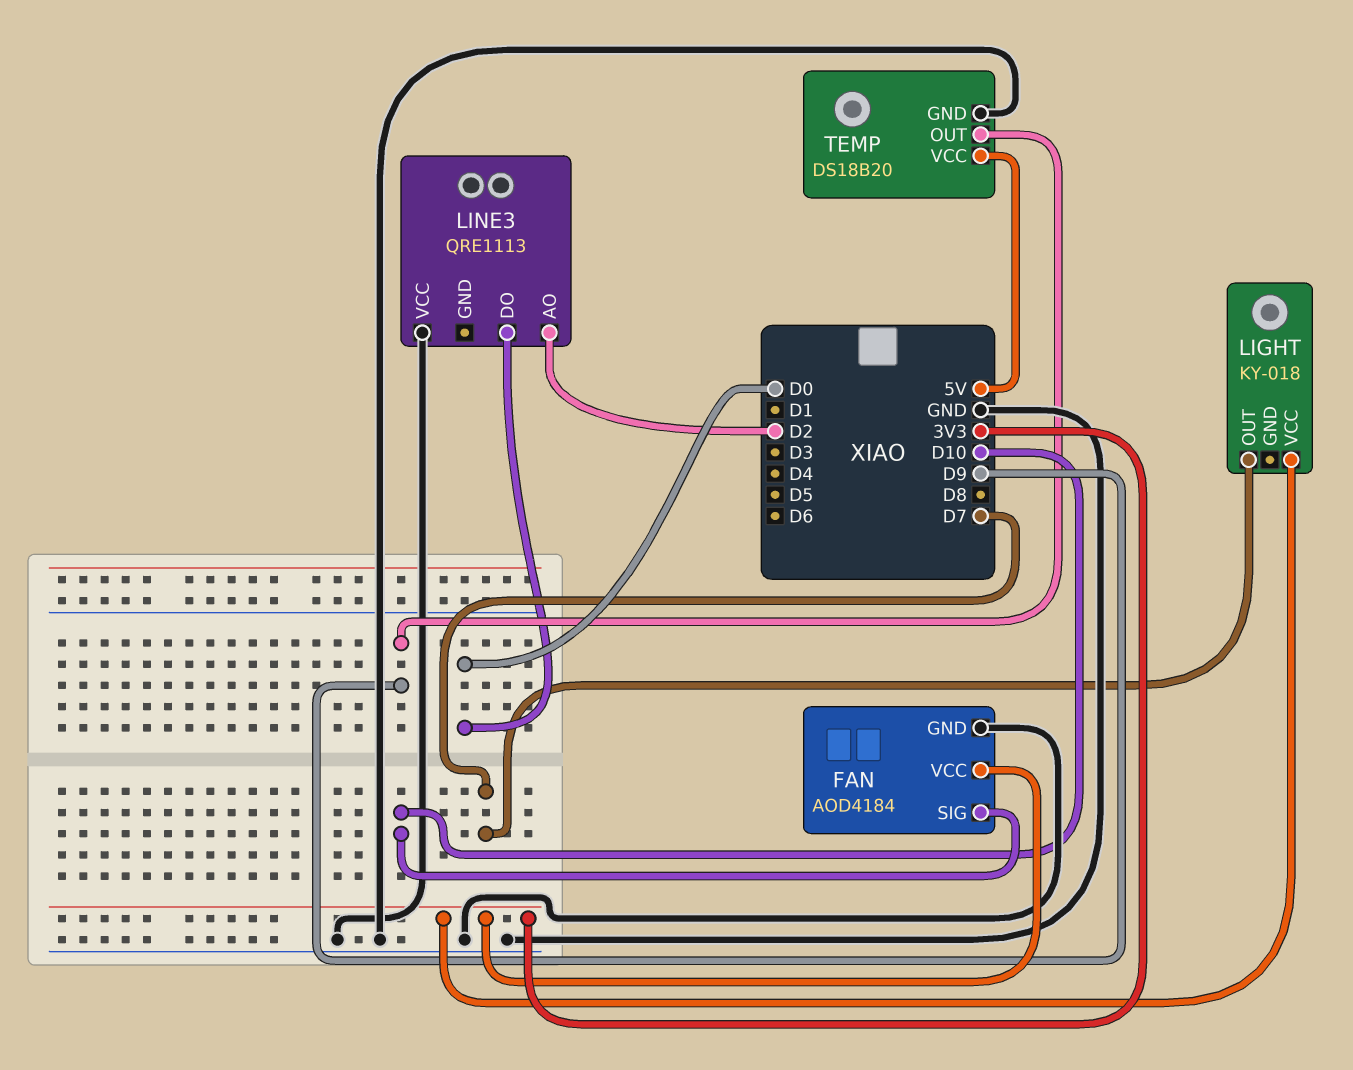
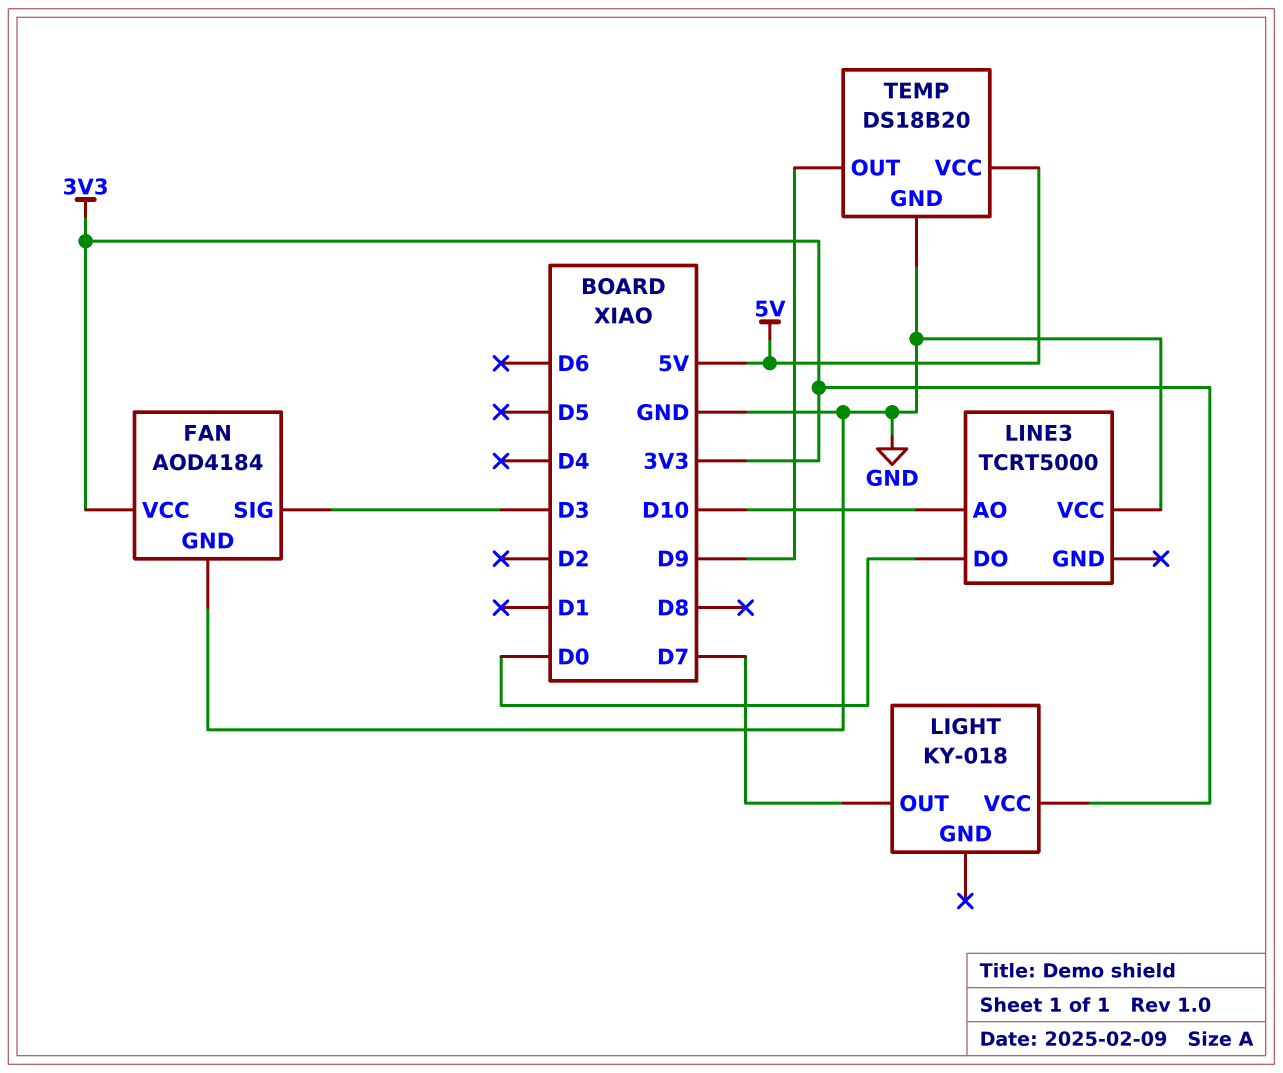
FAN pin SIG: D10 -> D3
LINE3: QRE1113 -> TCRT5000
LINE3 pin AO: D2 -> D10

